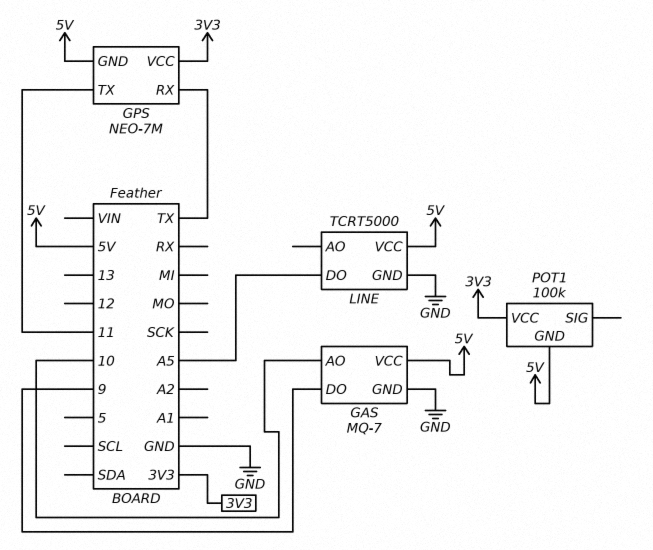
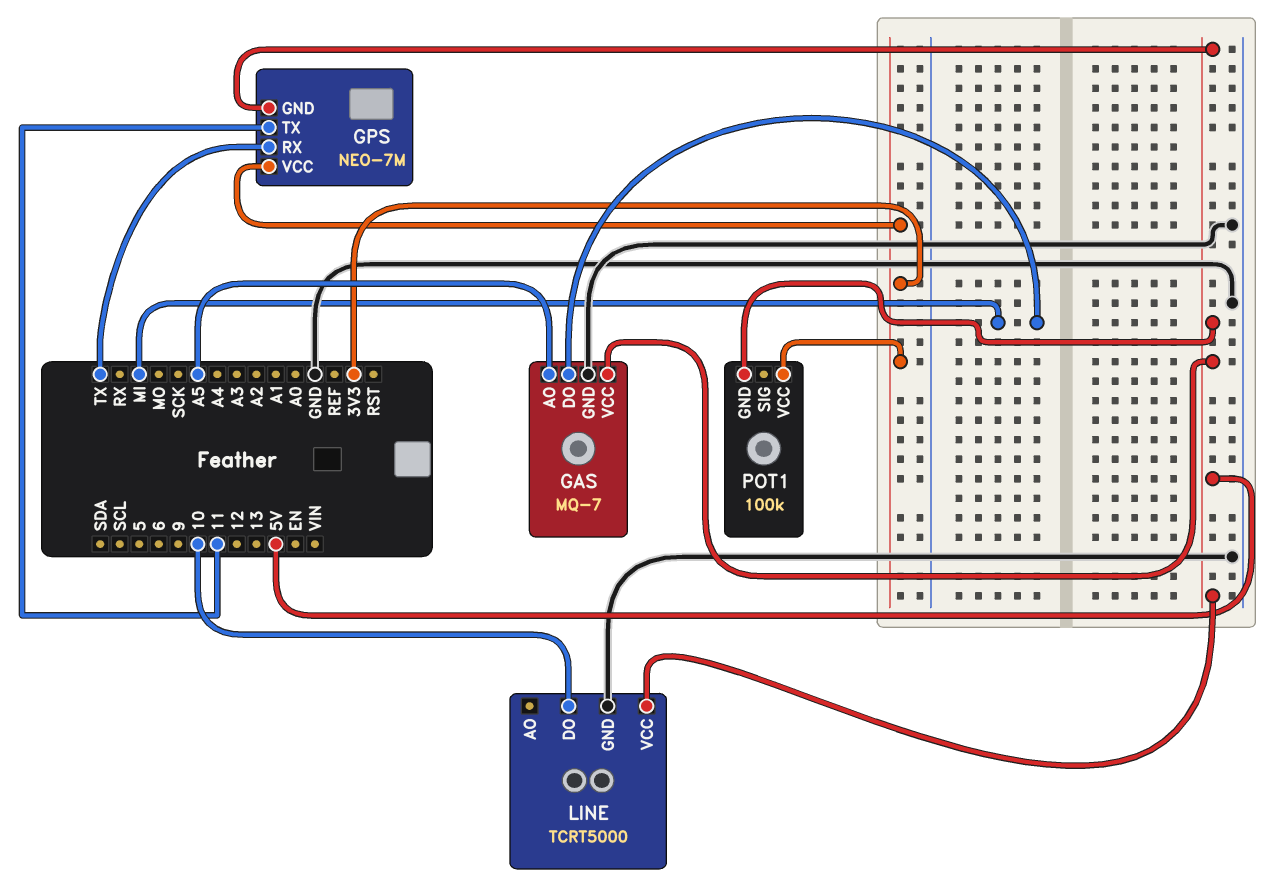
GAS pin AO: 10 -> A5
GAS pin DO: 9 -> MI
LINE pin DO: A5 -> 10

